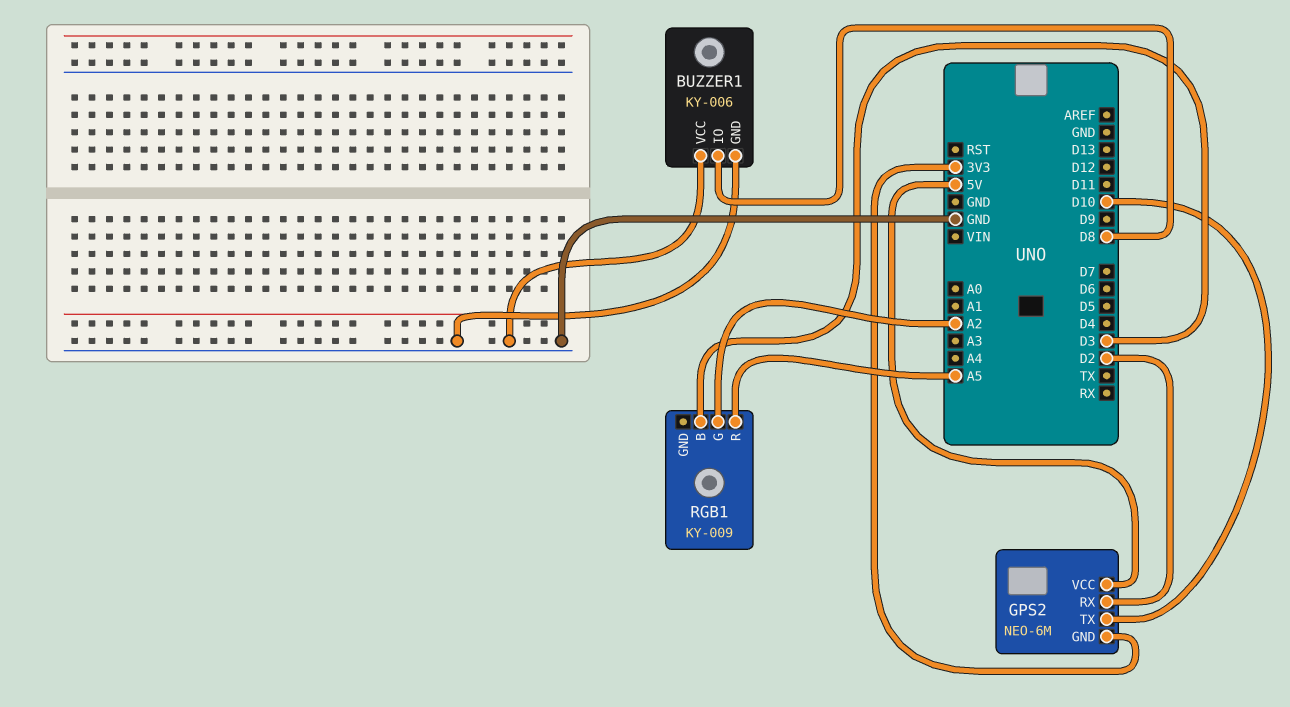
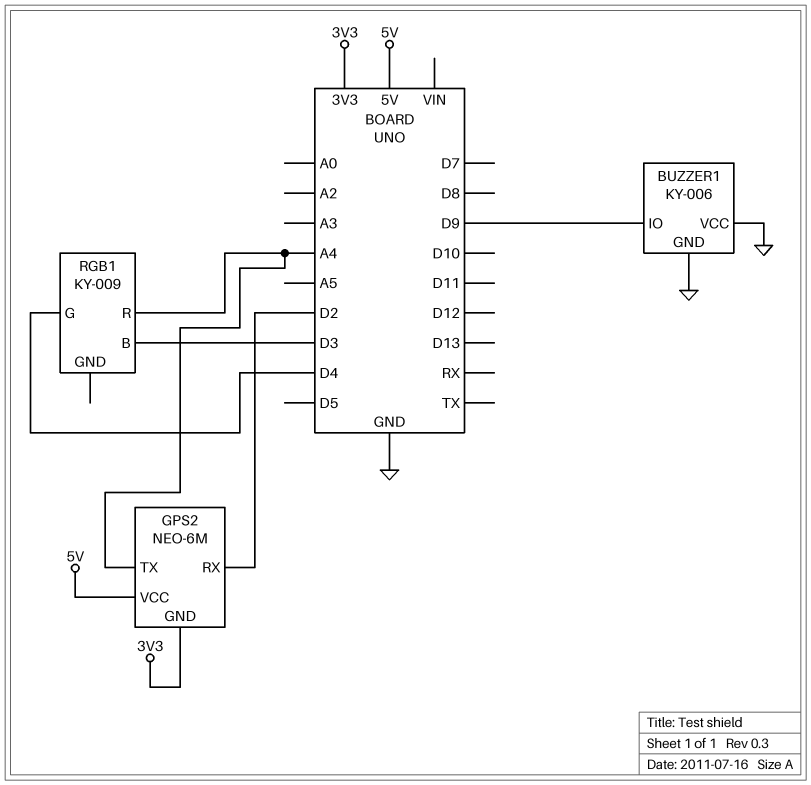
BUZZER1 pin IO: D8 -> D9
GPS2 pin TX: D10 -> A4
RGB1 pin G: A2 -> D4
RGB1 pin R: A5 -> A4

